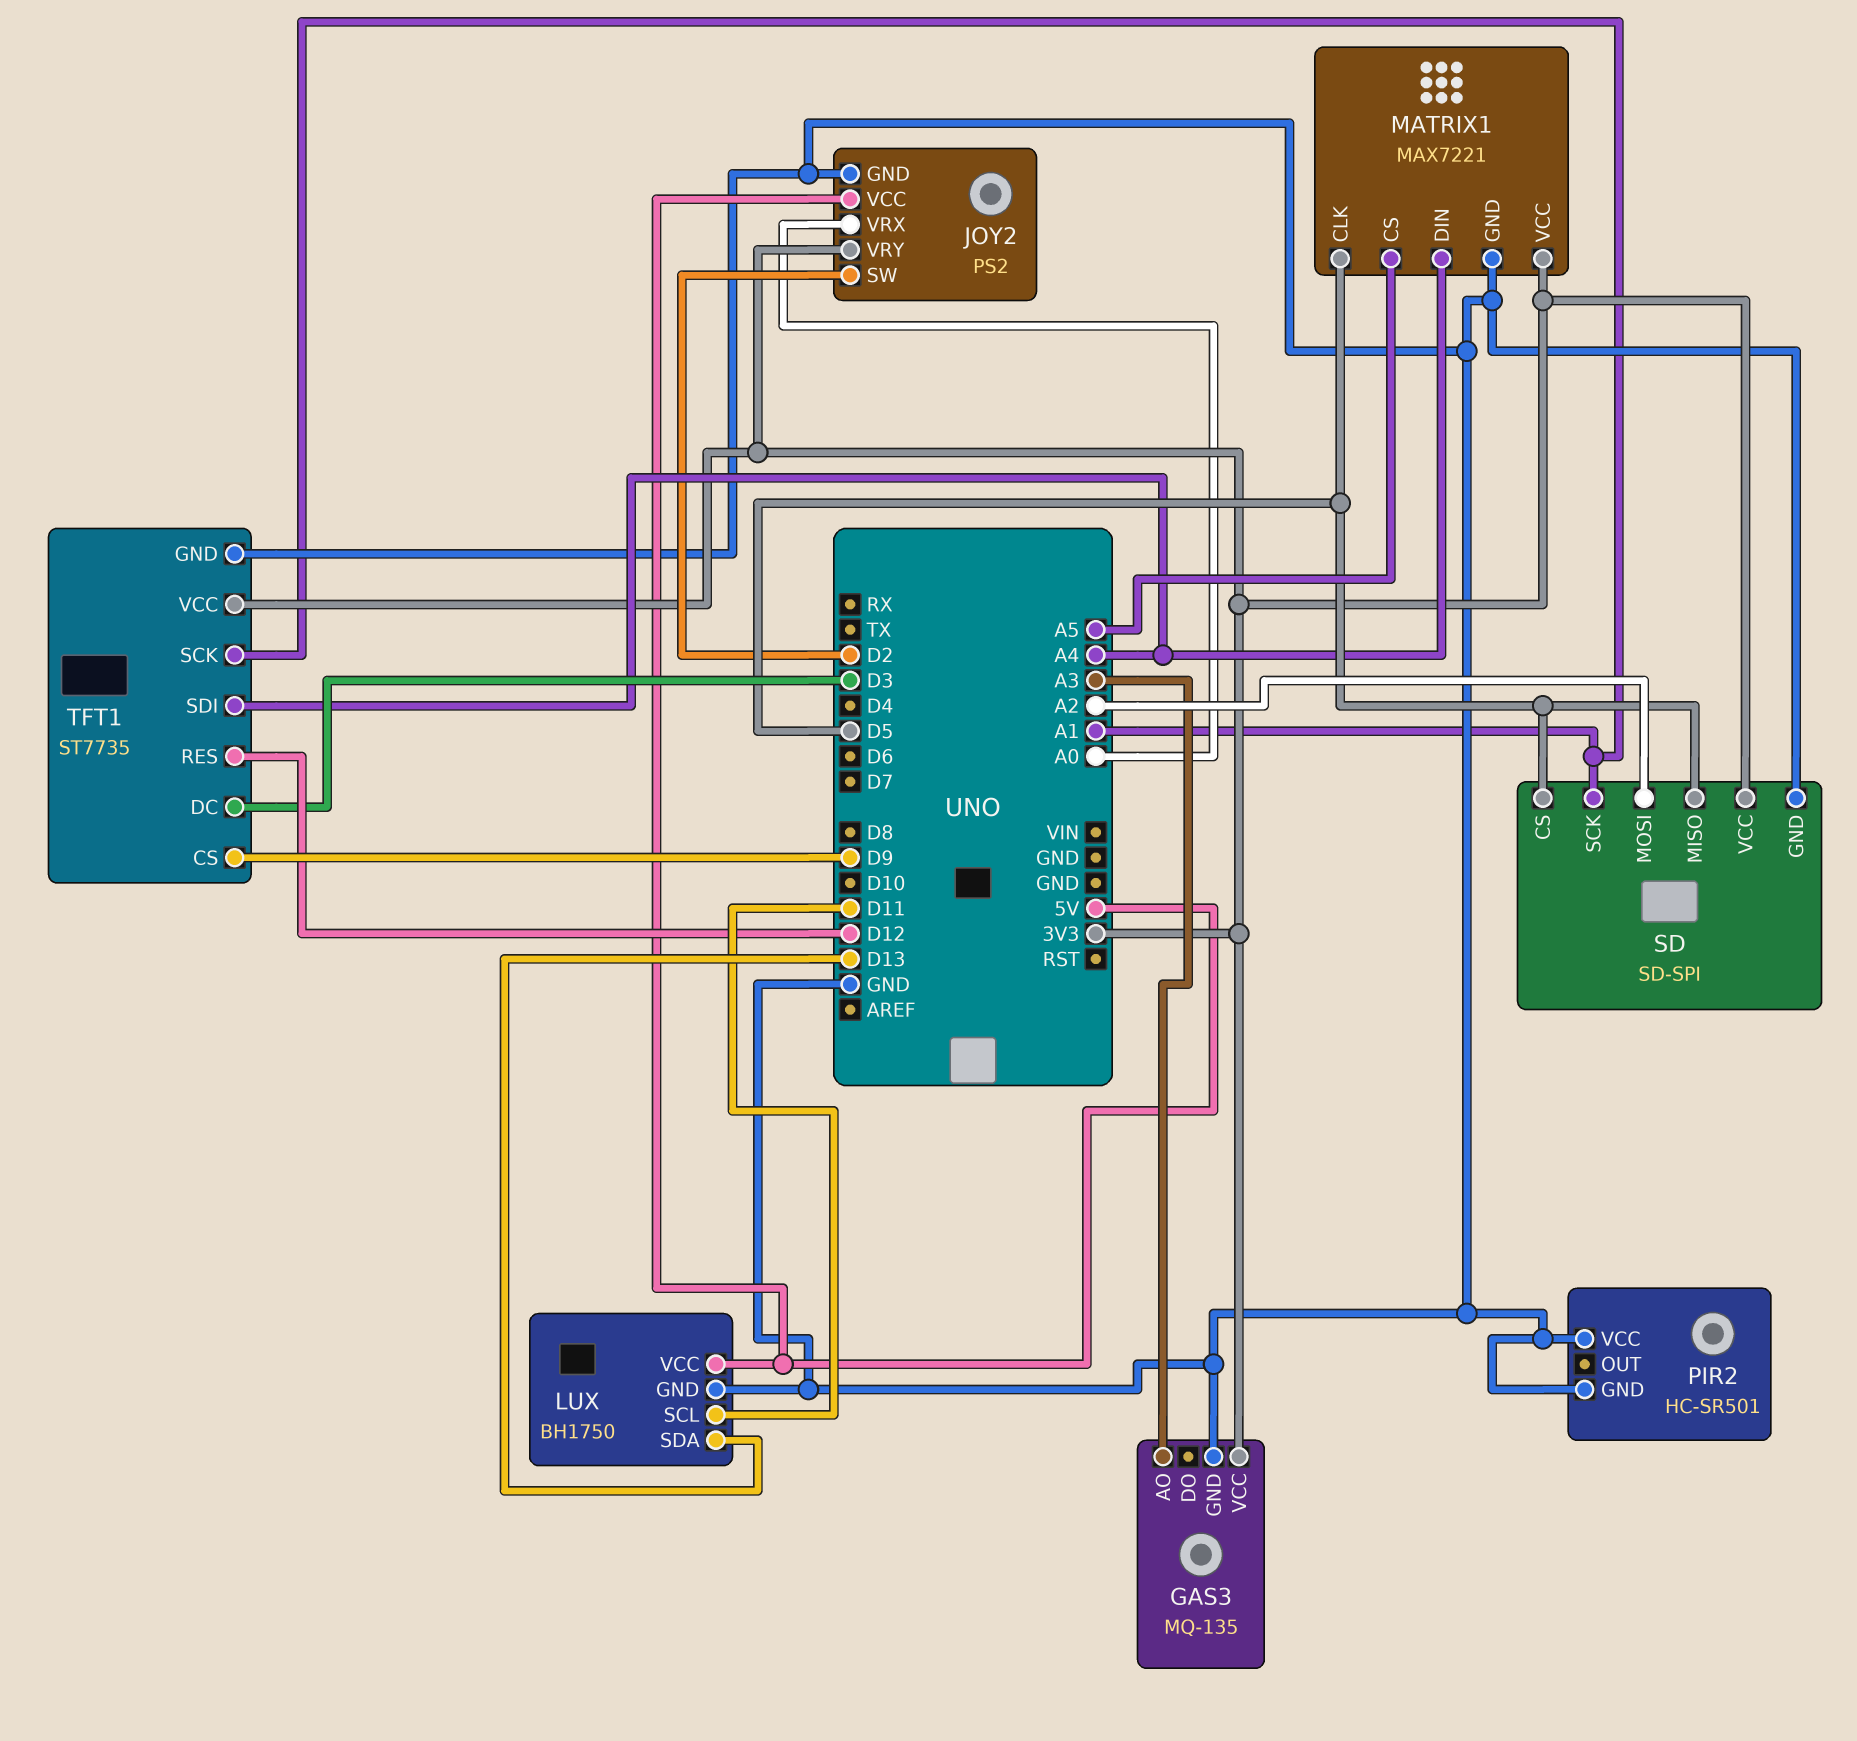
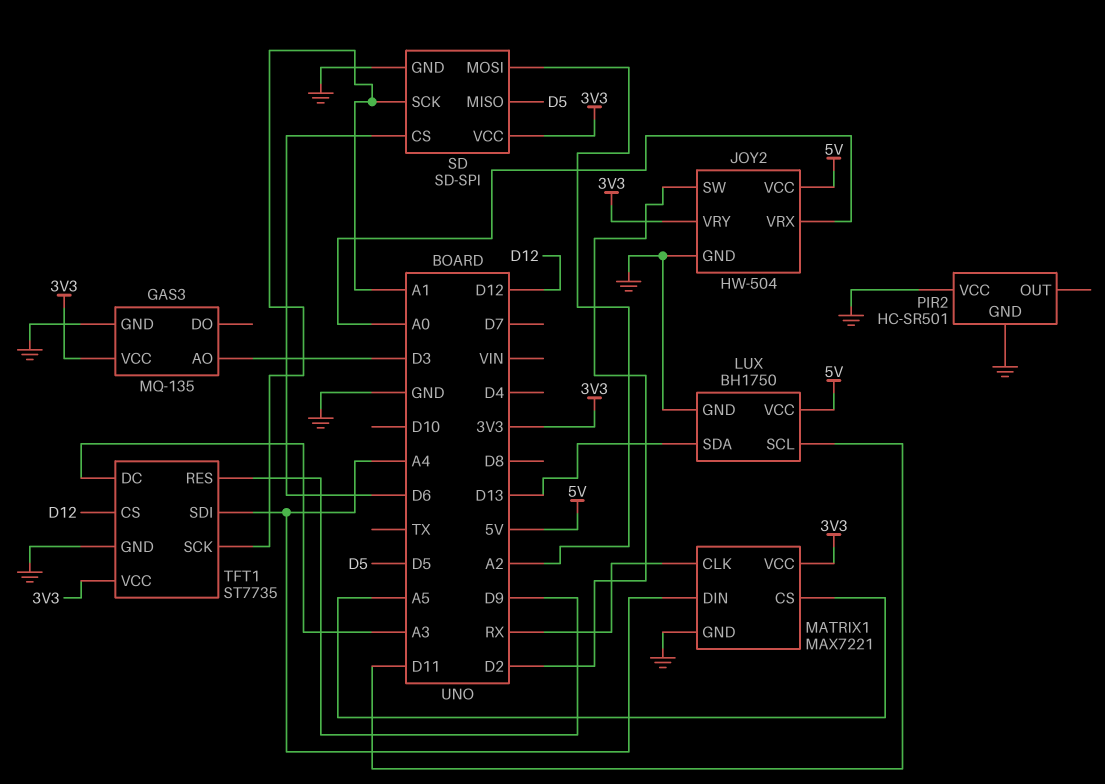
GAS3 pin AO: A3 -> D3
JOY2: PS2 -> HW-504
MATRIX1 pin CLK: D5 -> RX
SD pin CS: D5 -> D6
TFT1 pin CS: D9 -> D12
TFT1 pin DC: D3 -> A3
TFT1 pin RES: D12 -> D9

